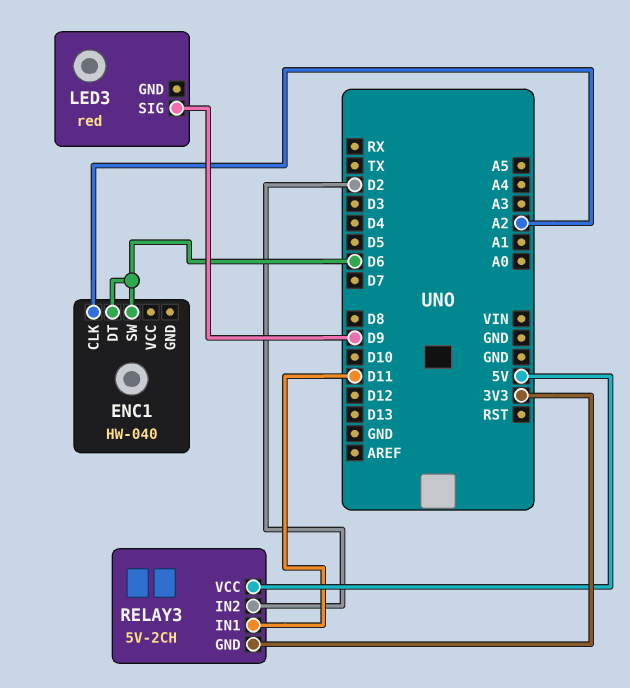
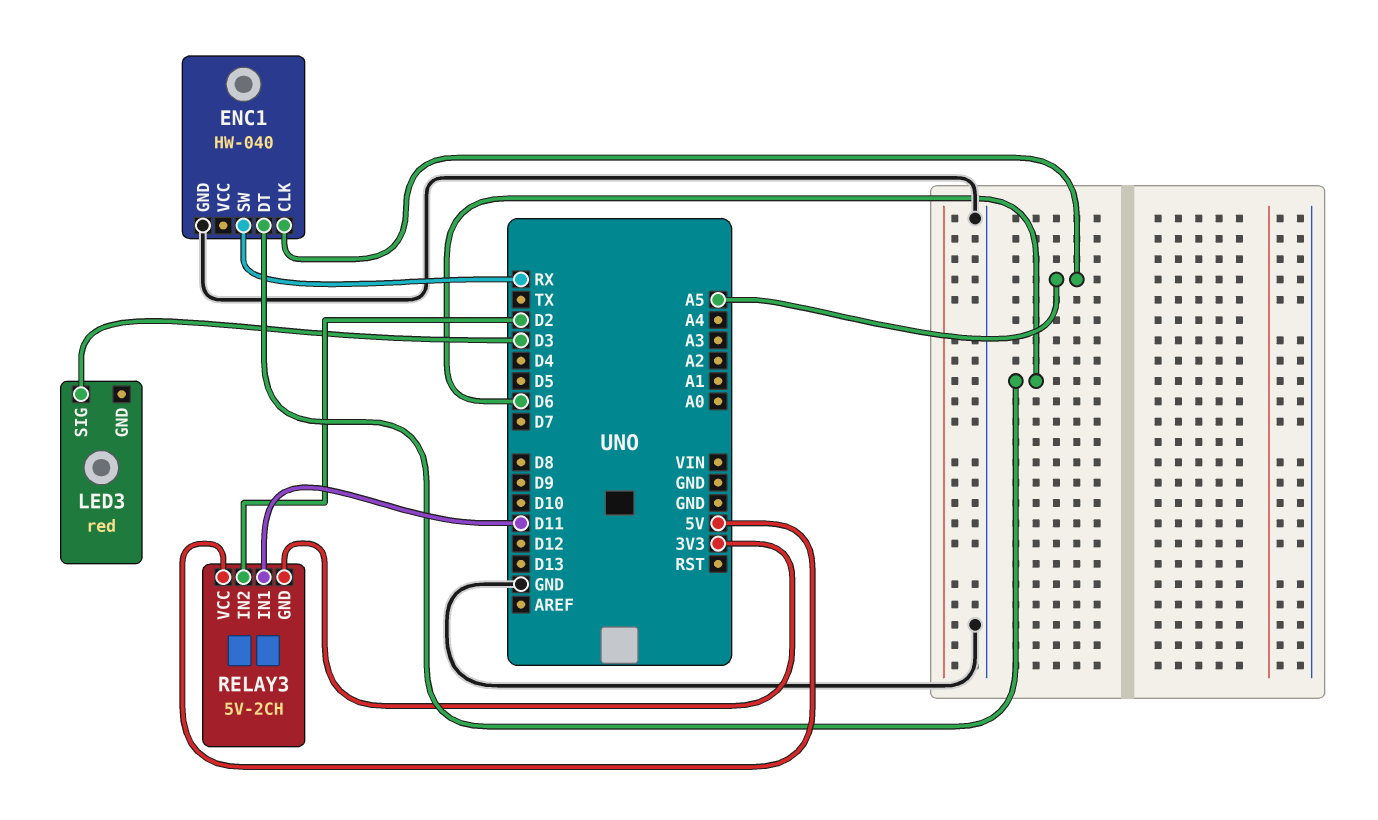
ENC1 pin CLK: A2 -> A5
ENC1 pin GND: none -> GND
ENC1 pin SW: D6 -> RX
LED3 pin SIG: D9 -> D3

